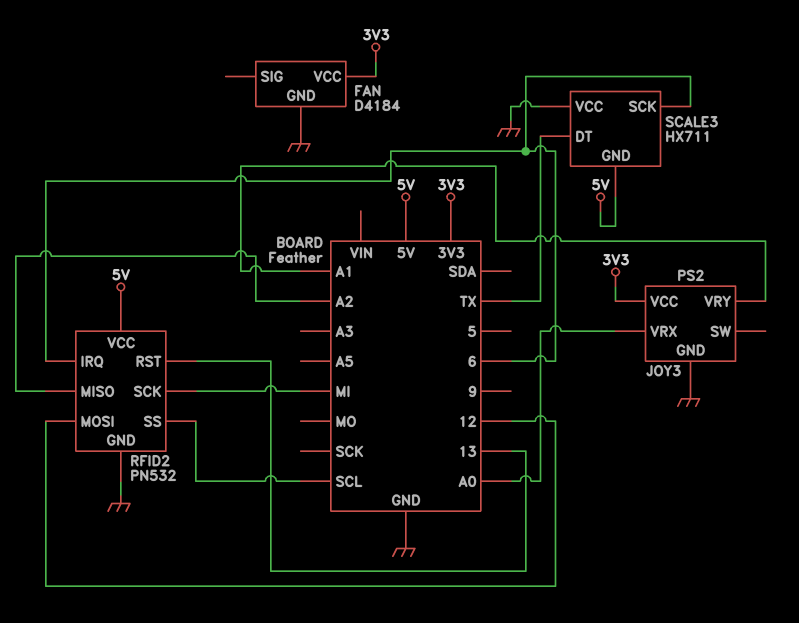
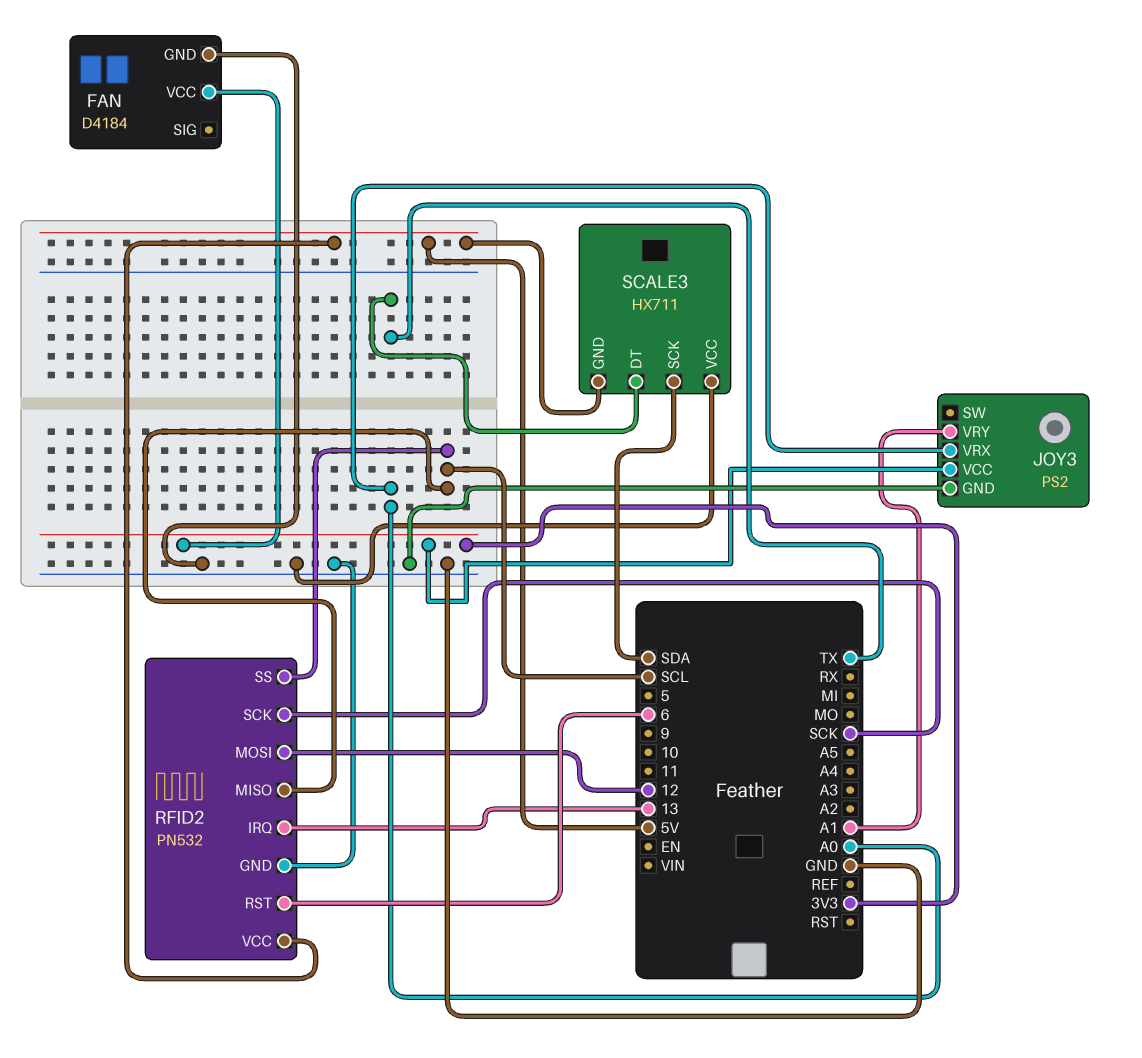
RFID2 pin IRQ: 6 -> 13
RFID2 pin MISO: A2 -> SCL
RFID2 pin RST: 13 -> 6
RFID2 pin SCK: MI -> SCK
SCALE3 pin SCK: 6 -> SDA

